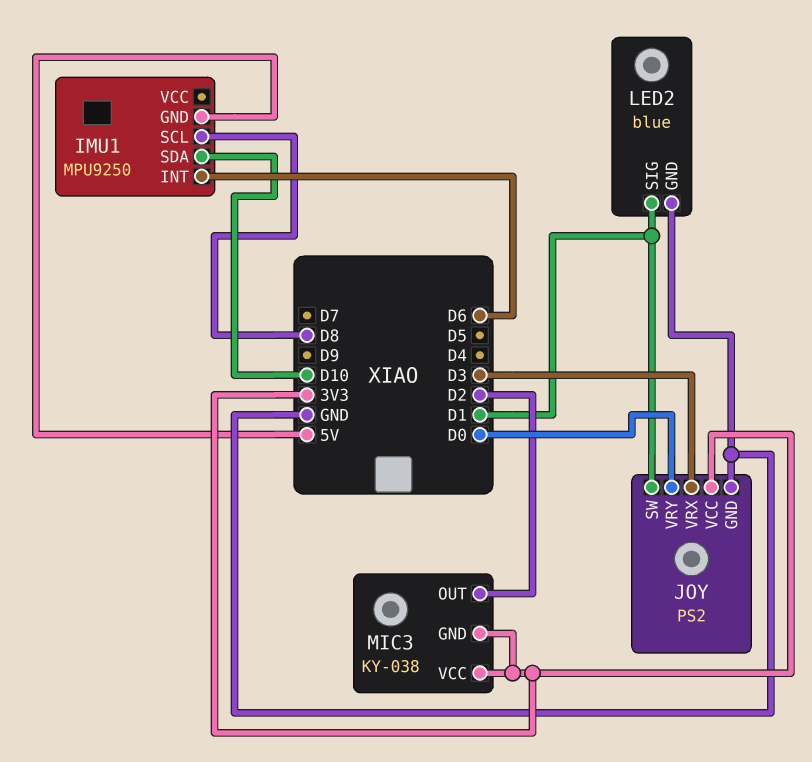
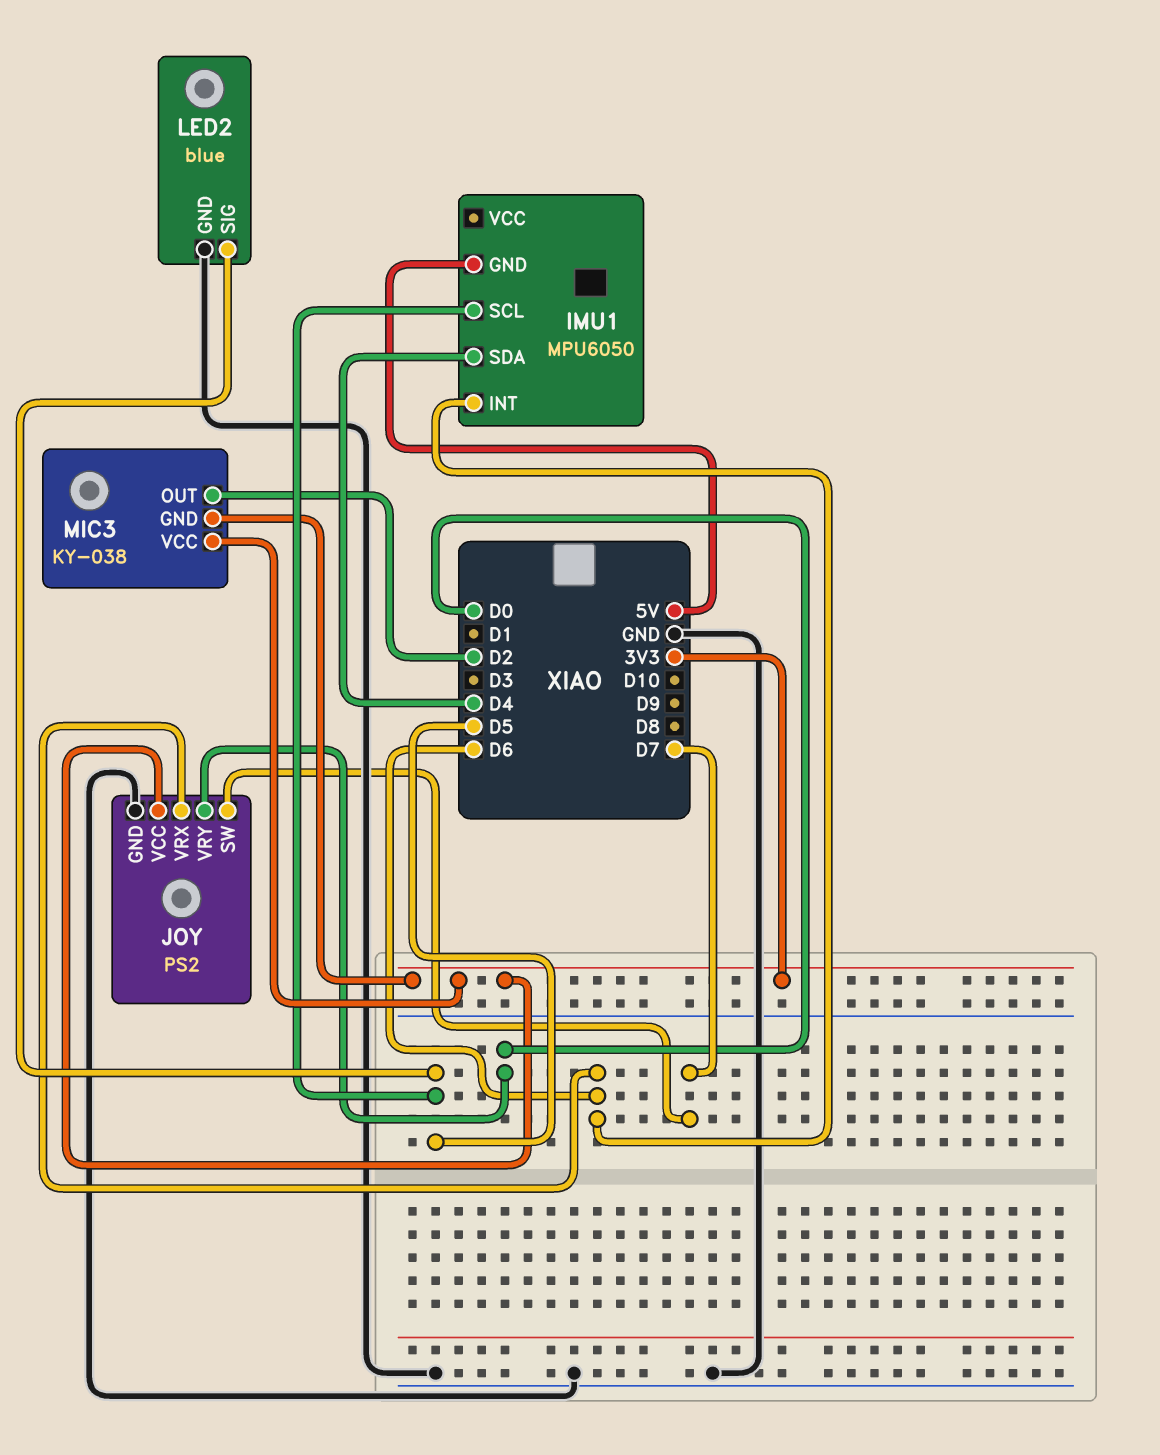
IMU1: MPU9250 -> MPU6050
IMU1 pin SCL: D8 -> D5
IMU1 pin SDA: D10 -> D4
JOY pin SW: D1 -> D7
JOY pin VRX: D3 -> D6
LED2 pin SIG: D1 -> D5

